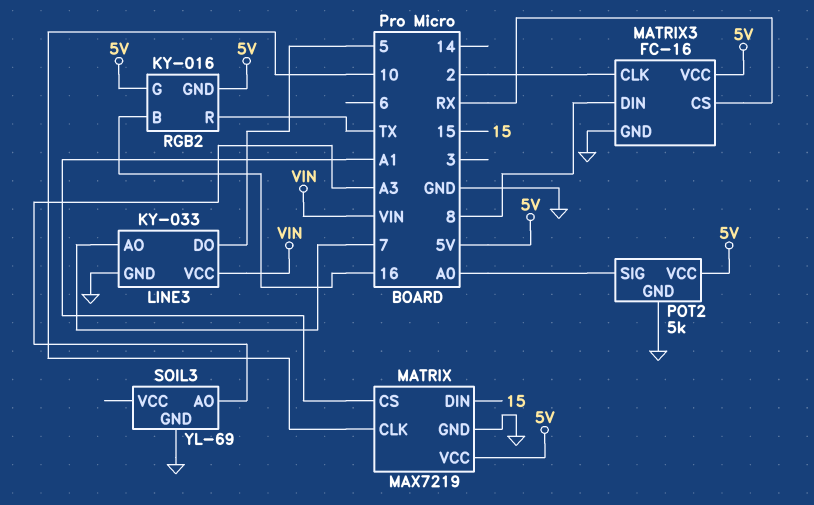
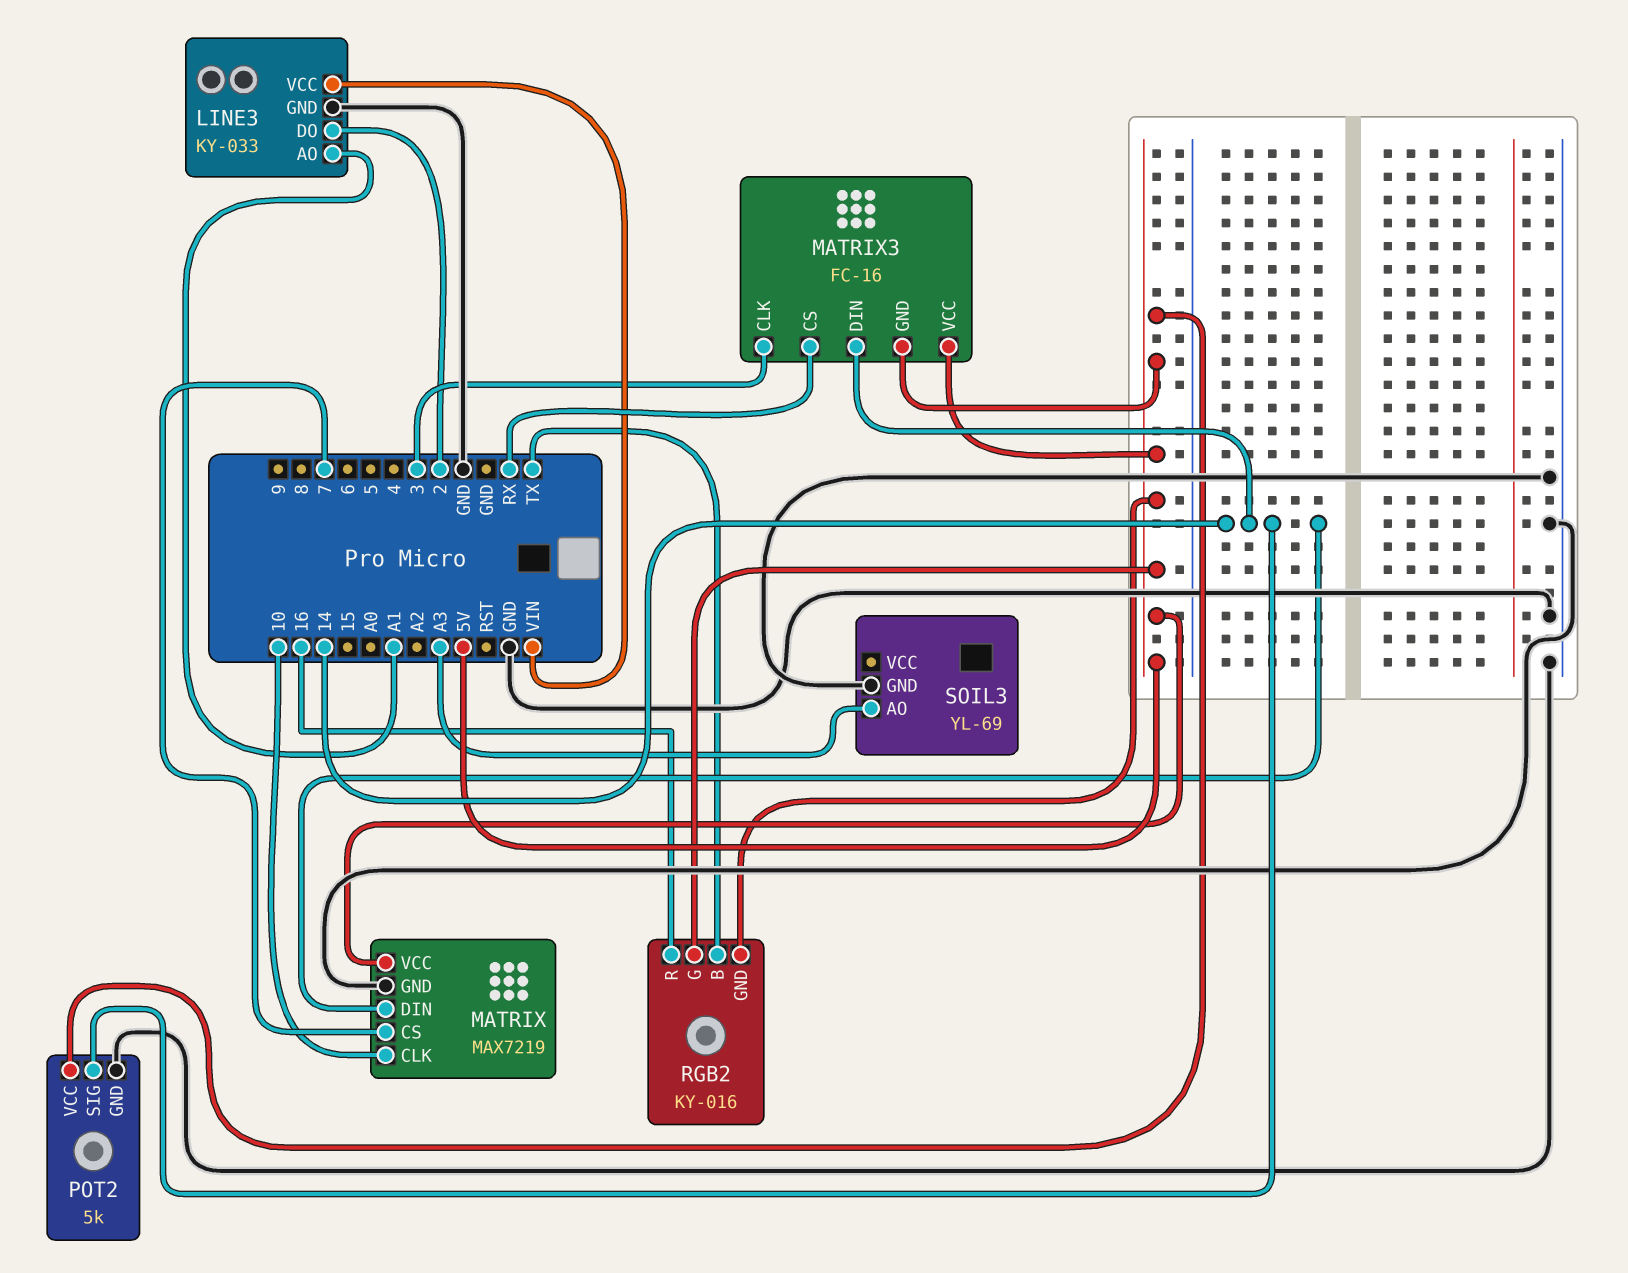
LINE3 pin AO: 7 -> A1
LINE3 pin DO: 5 -> 2
MATRIX pin CS: A1 -> 7
MATRIX pin DIN: 15 -> 14
MATRIX3 pin CLK: 2 -> 3
MATRIX3 pin DIN: 8 -> 14
MATRIX3 pin GND: GND -> 5V
POT2 pin SIG: A0 -> 14
RGB2 pin B: 16 -> TX
RGB2 pin R: TX -> 16

